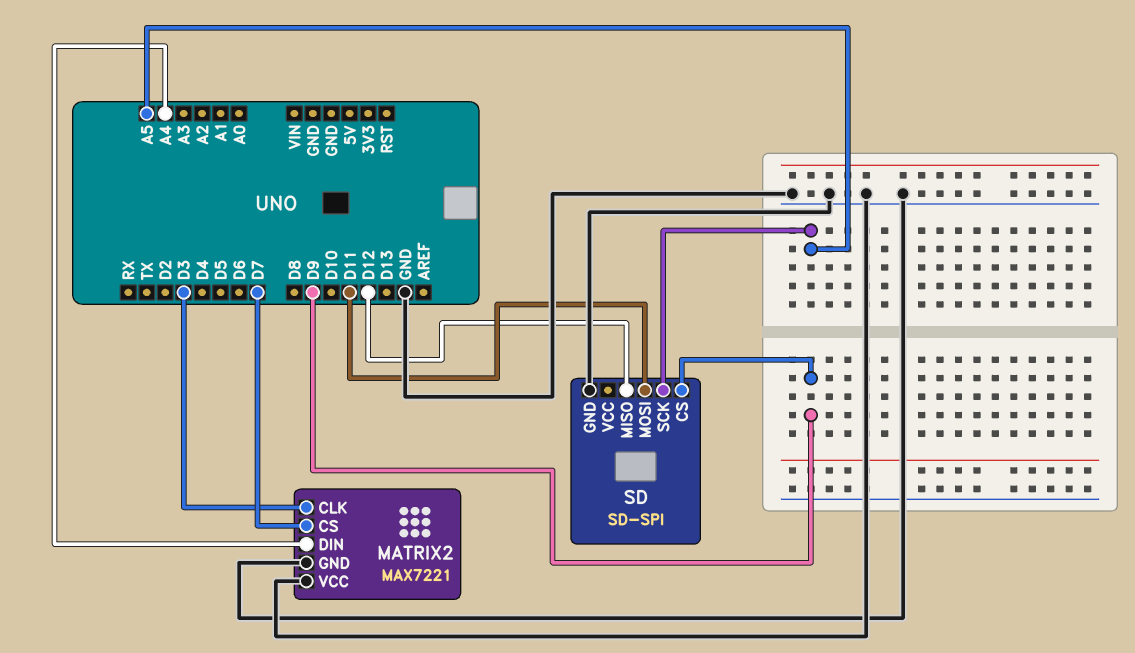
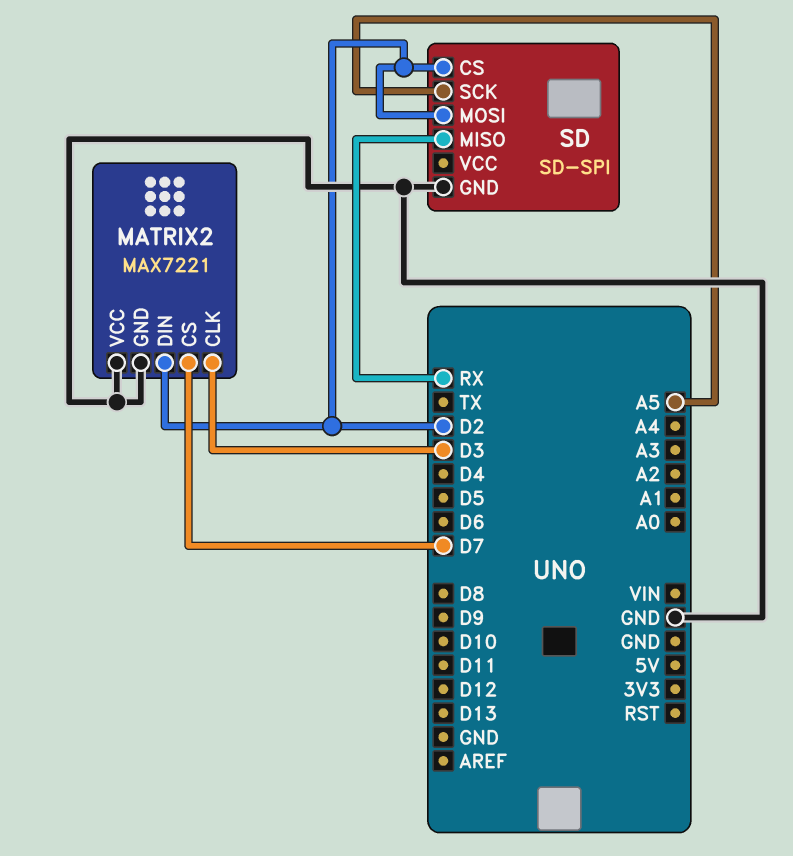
MATRIX2 pin DIN: A4 -> D2
SD pin CS: D9 -> D2
SD pin MISO: D12 -> RX
SD pin MOSI: D11 -> D2

